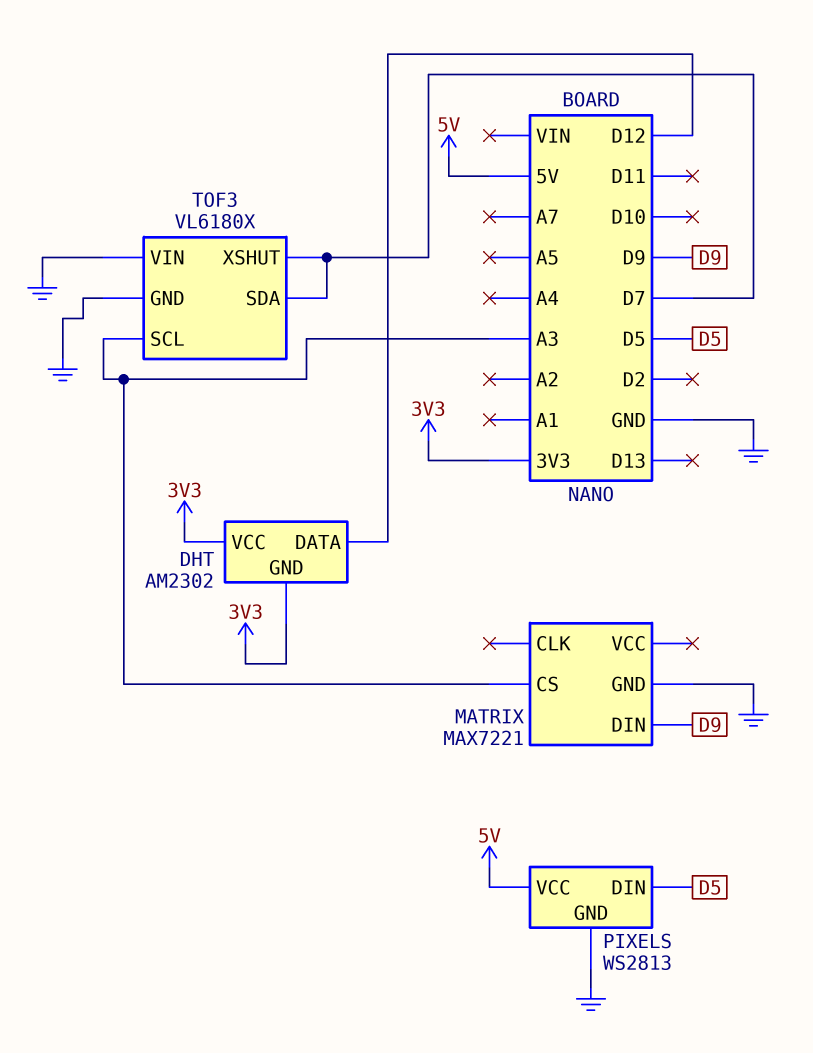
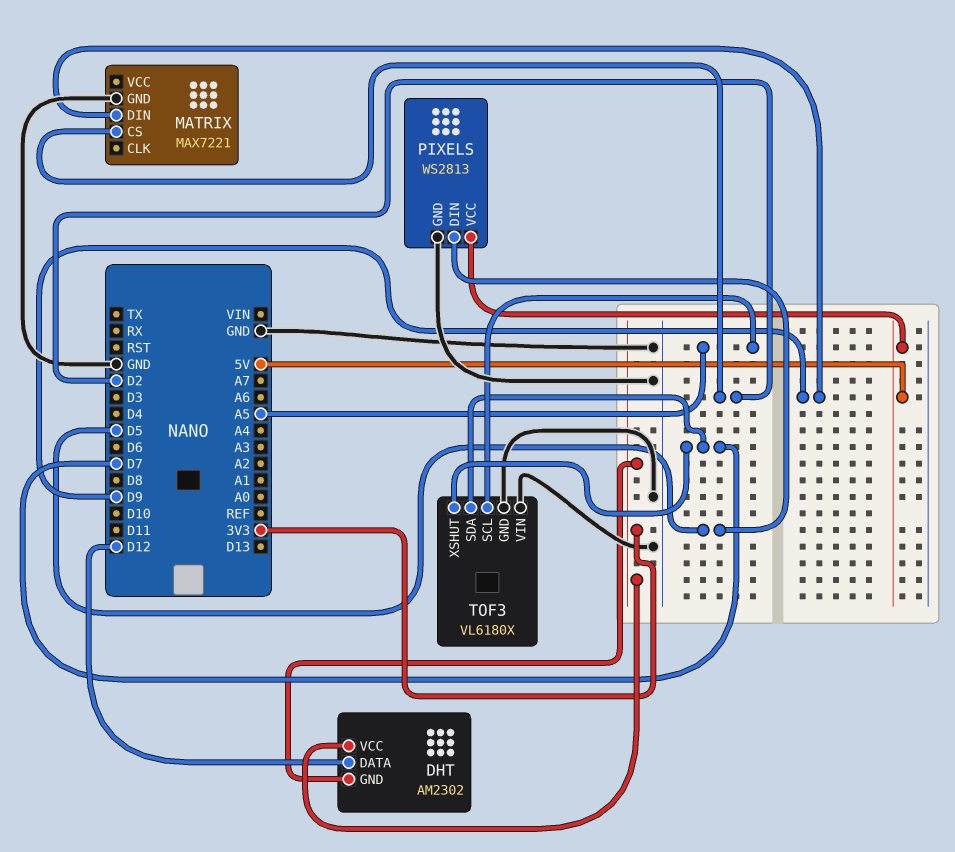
MATRIX pin CS: A3 -> D2
TOF3 pin SCL: A3 -> A5

